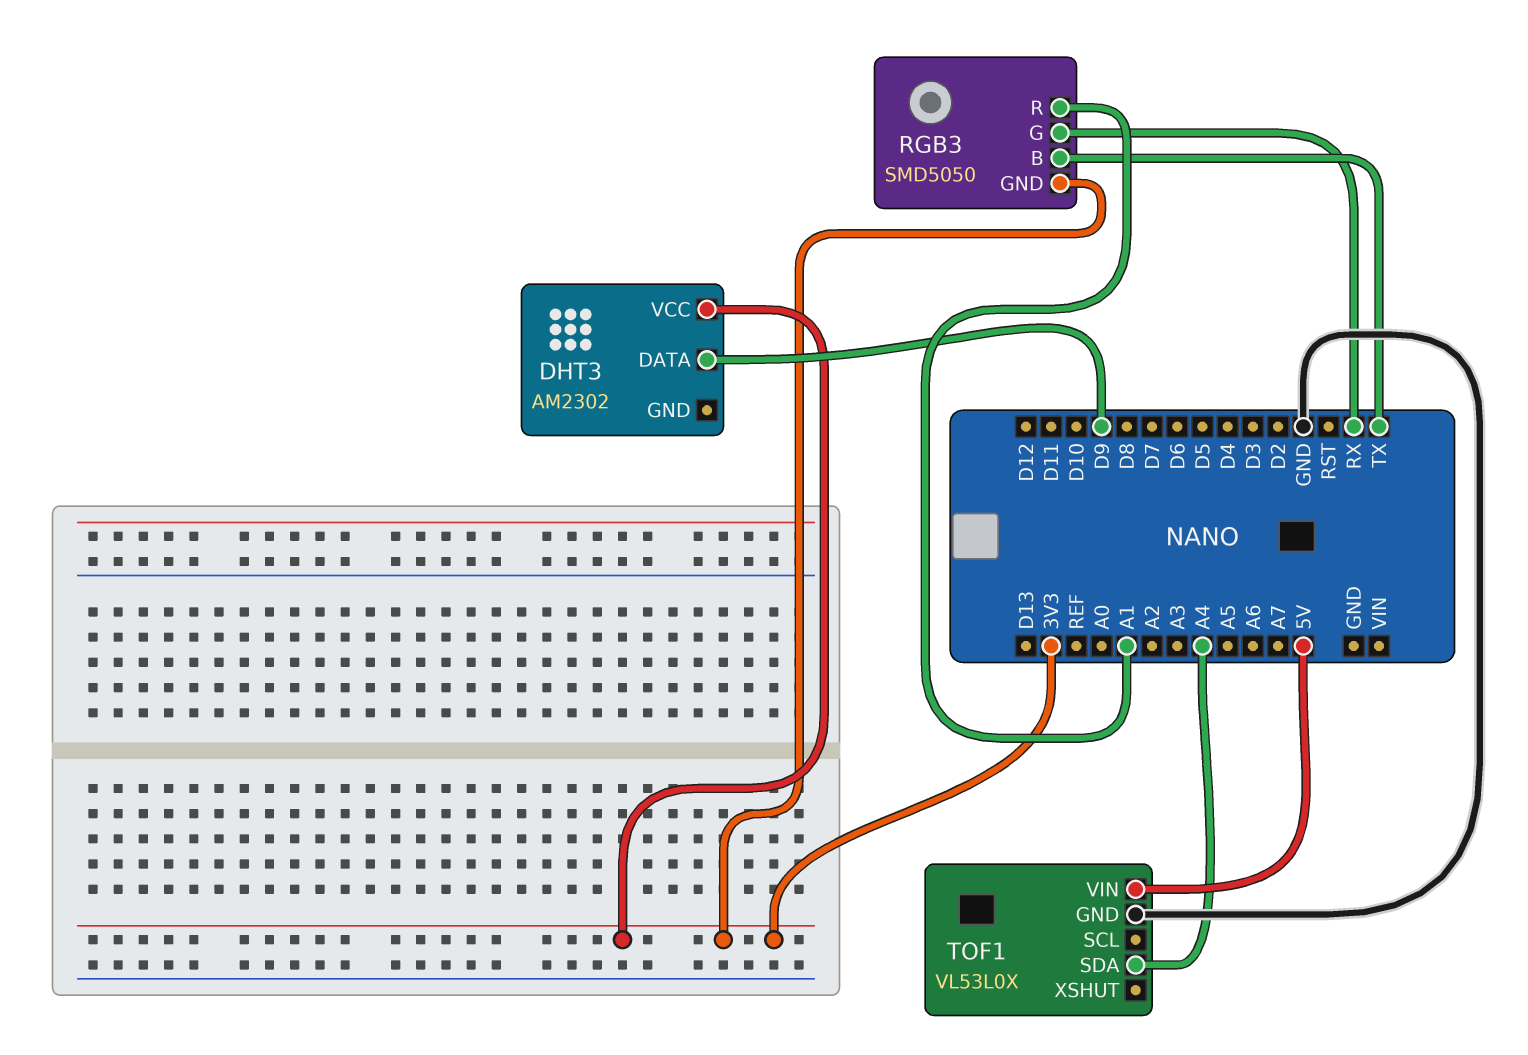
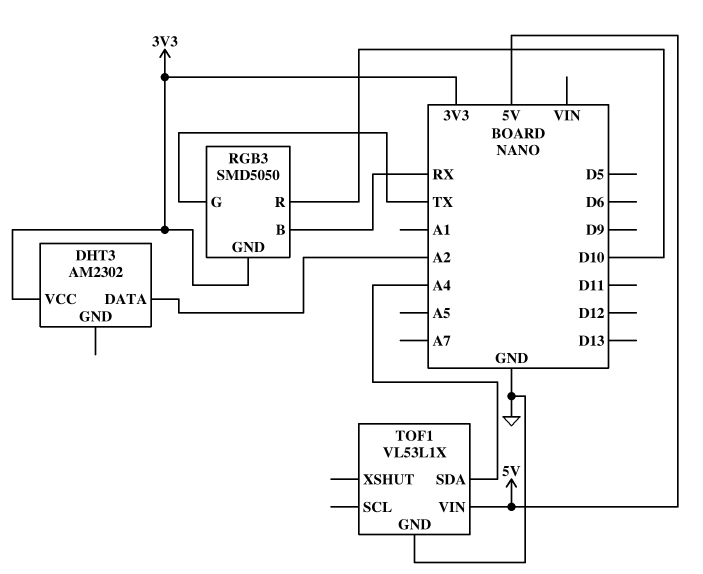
DHT3 pin DATA: D9 -> A2
RGB3 pin B: TX -> RX
RGB3 pin G: RX -> TX
RGB3 pin R: A1 -> D10
TOF1: VL53L0X -> VL53L1X

